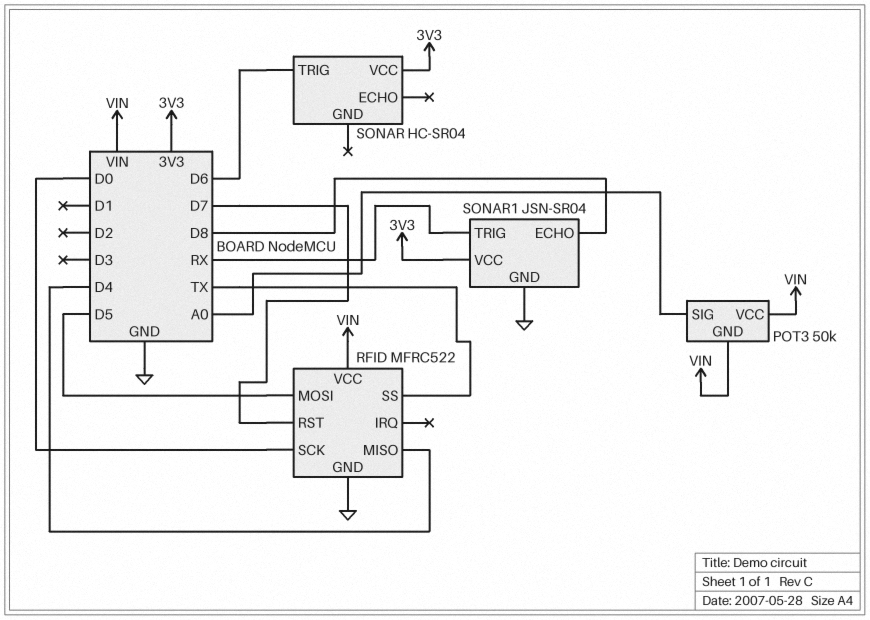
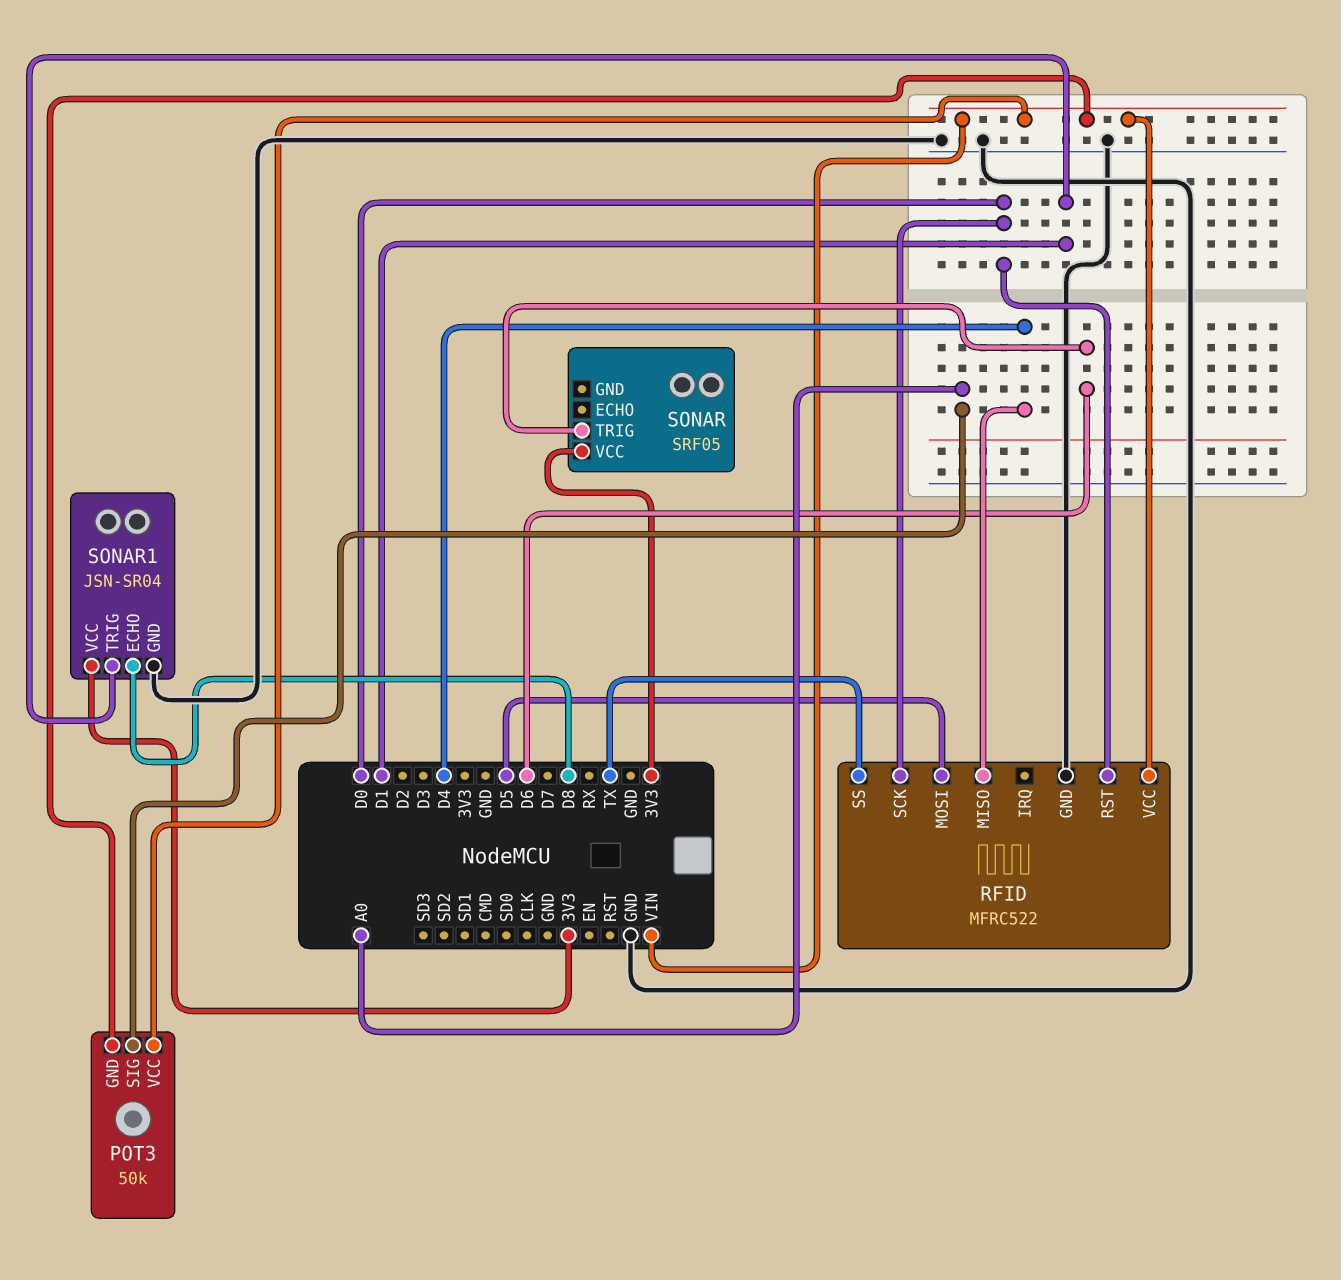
RFID pin RST: D7 -> D0
SONAR: HC-SR04 -> SRF05
SONAR1 pin TRIG: RX -> D1

